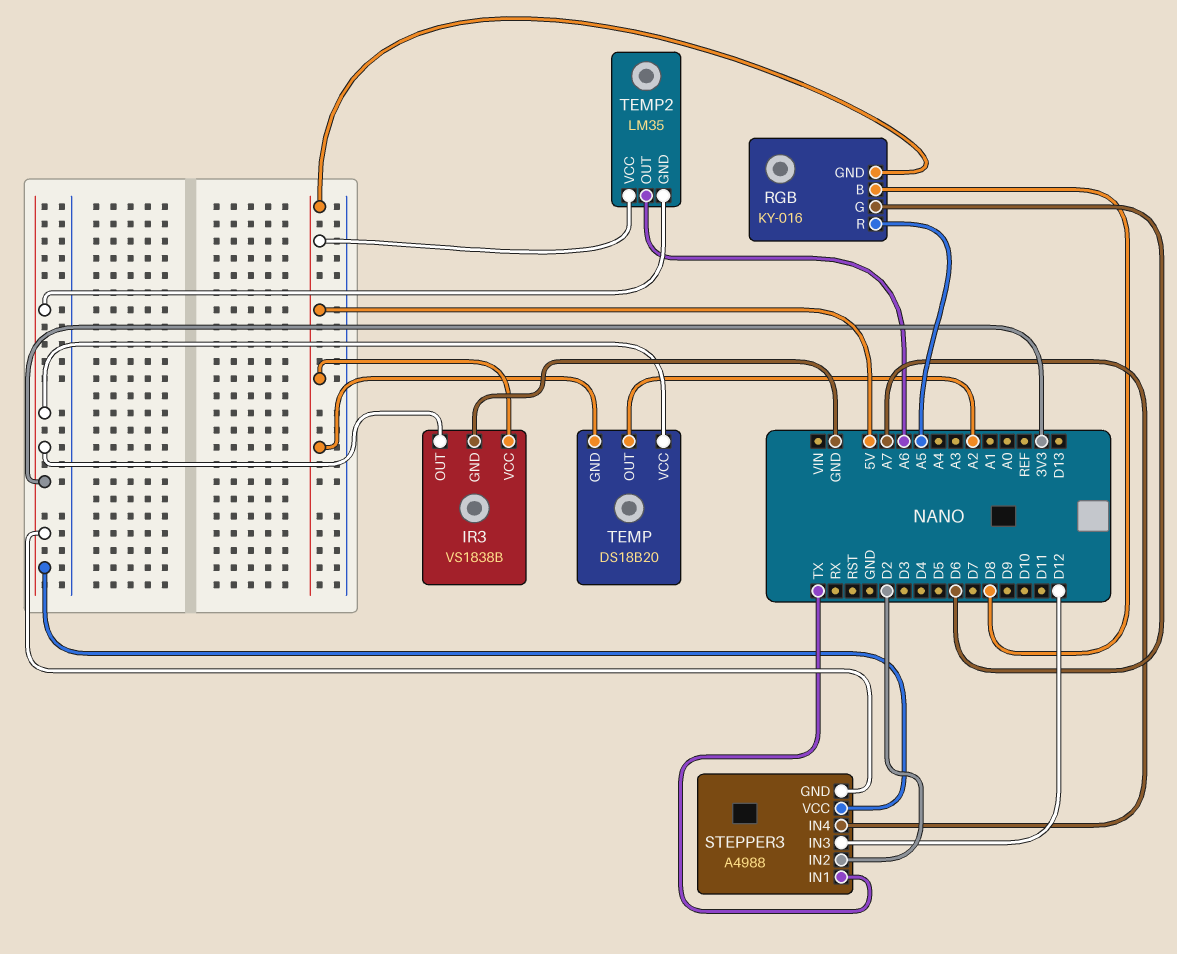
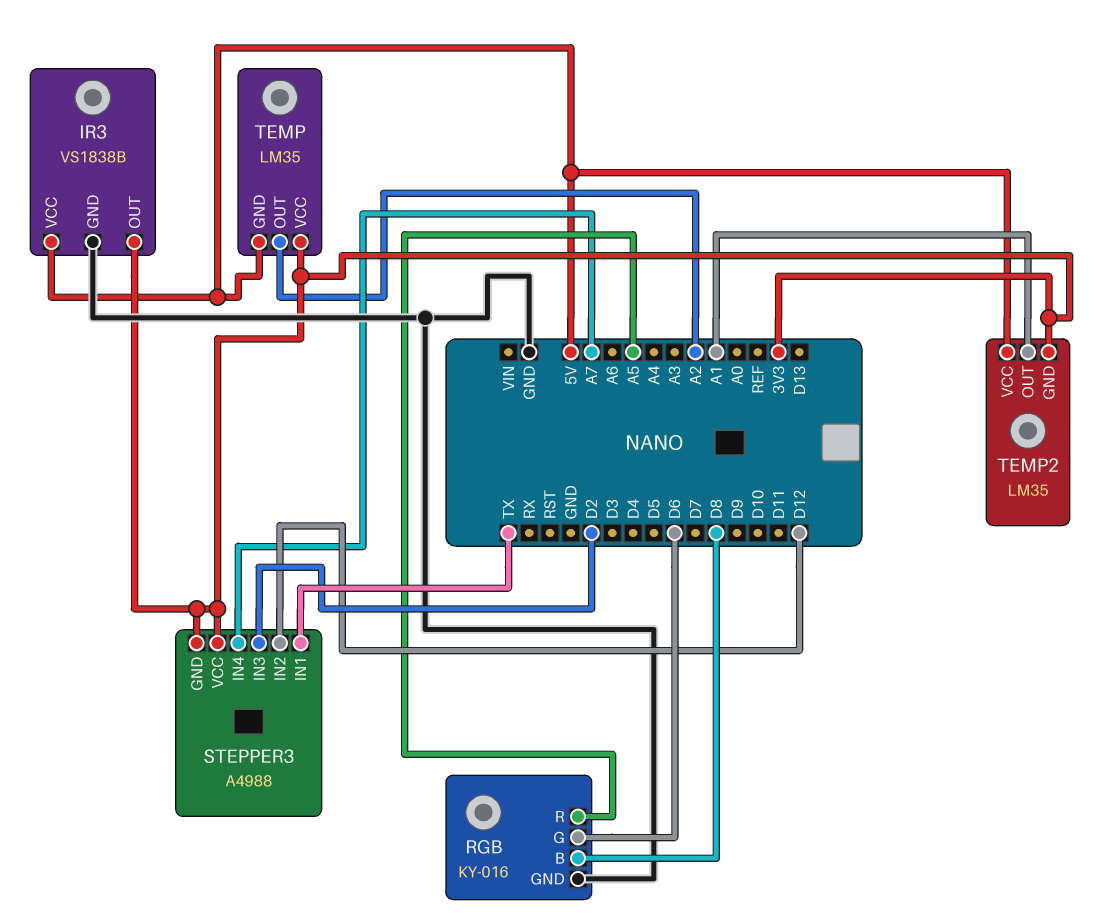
RGB pin GND: 5V -> GND
STEPPER3 pin IN2: D2 -> D12
STEPPER3 pin IN3: D12 -> D2
TEMP: DS18B20 -> LM35
TEMP2 pin OUT: A6 -> A1

